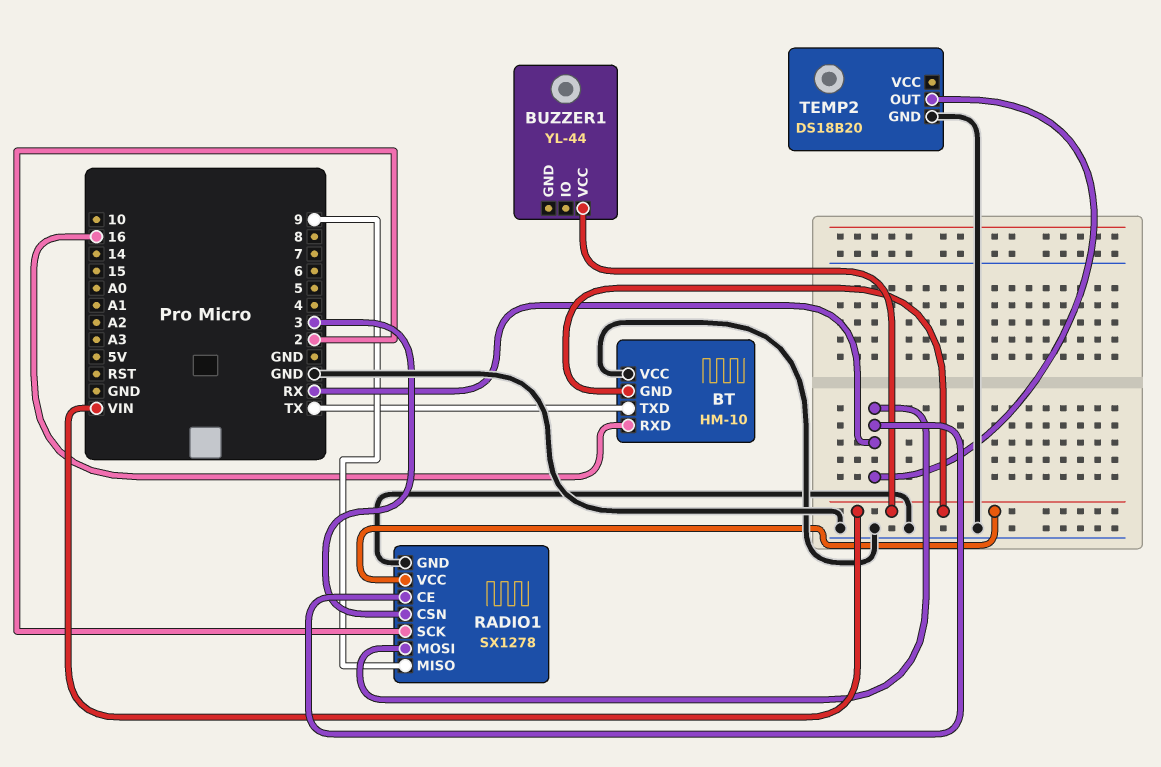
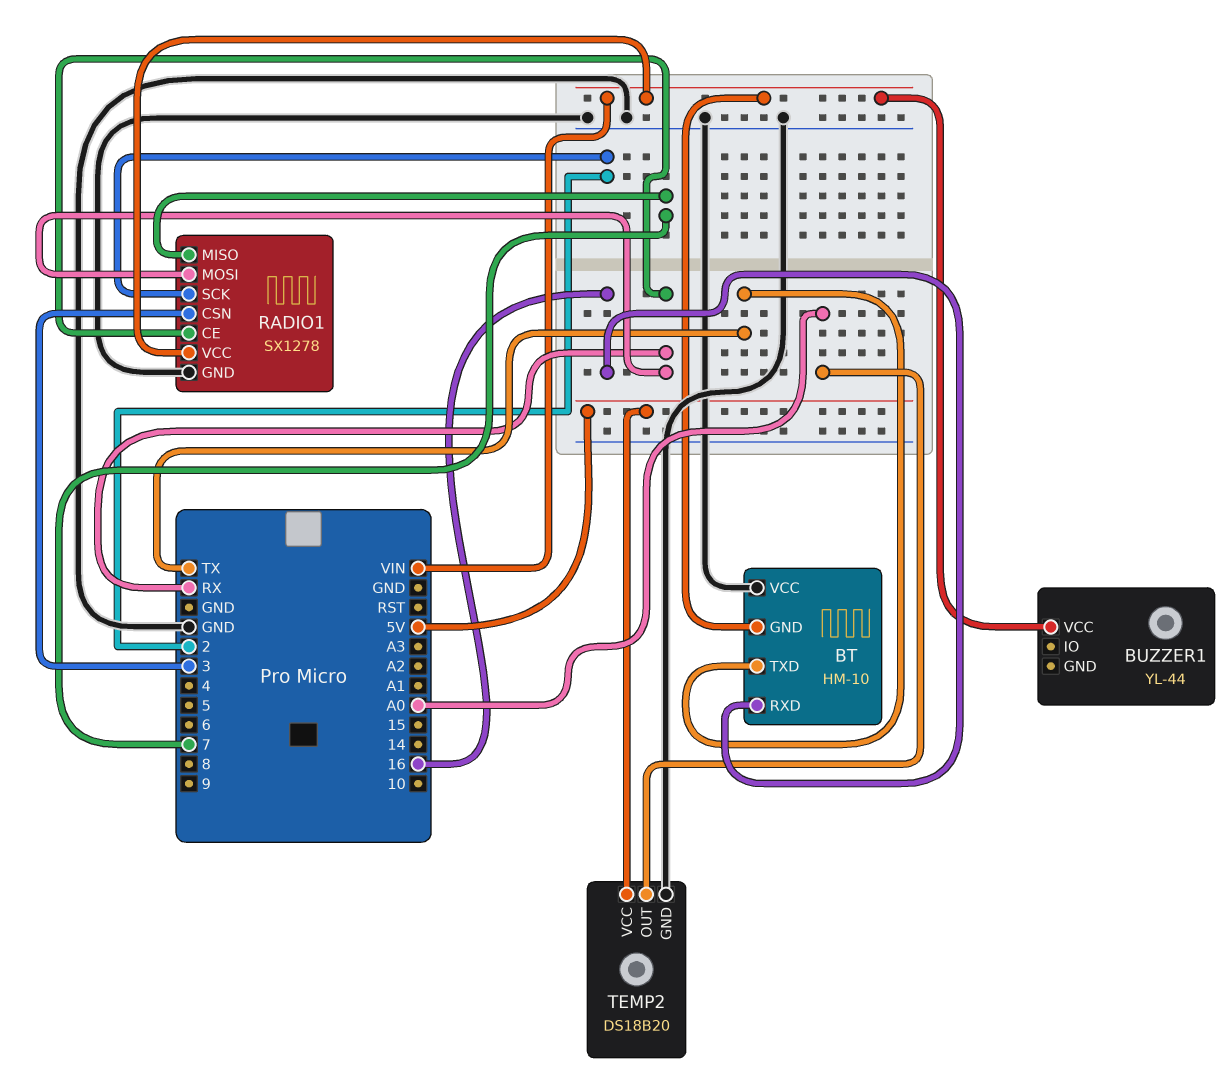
RADIO1 pin MISO: 9 -> 7
TEMP2 pin OUT: RX -> A0
TEMP2 pin VCC: none -> 5V

